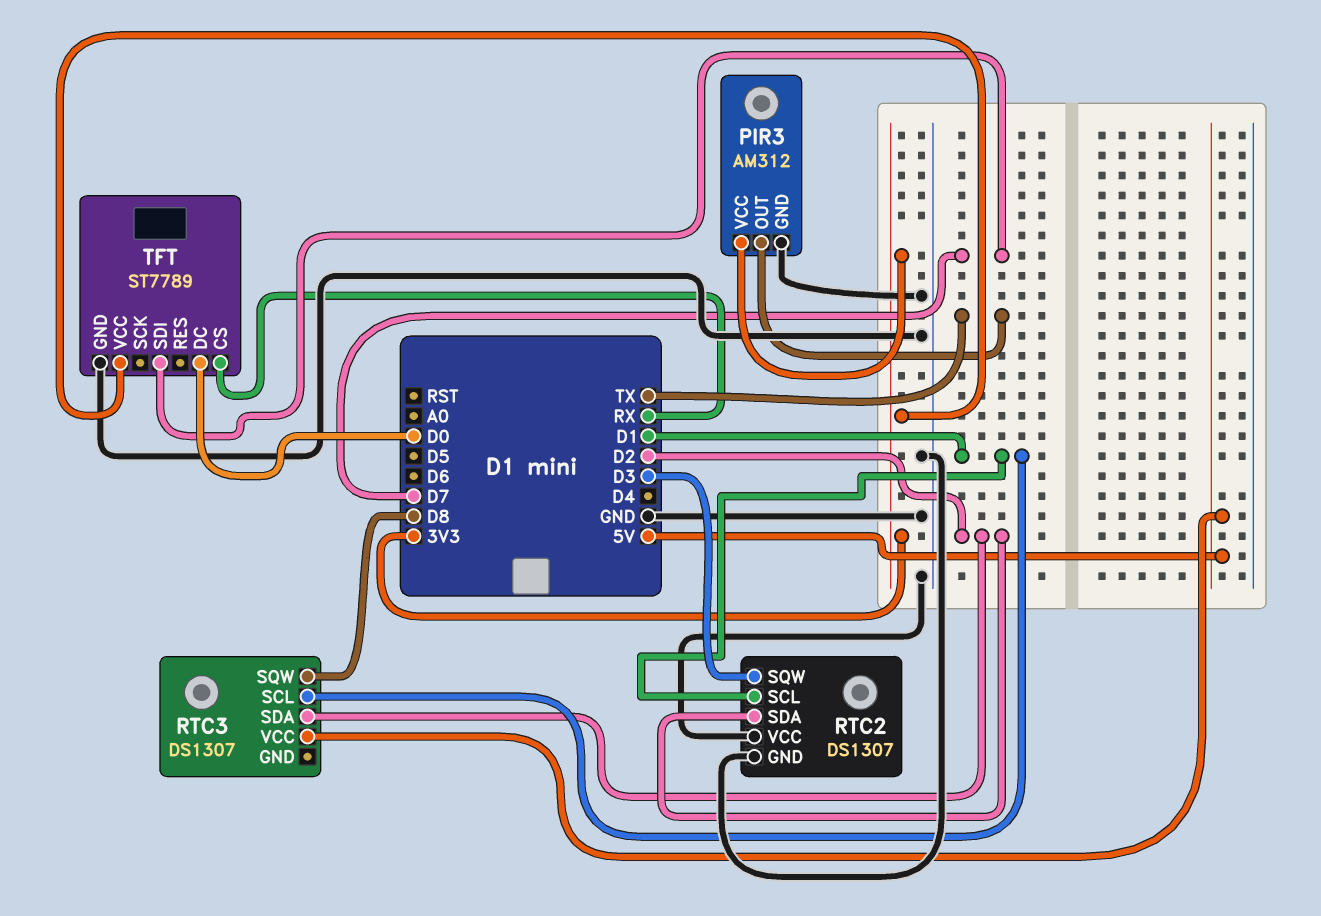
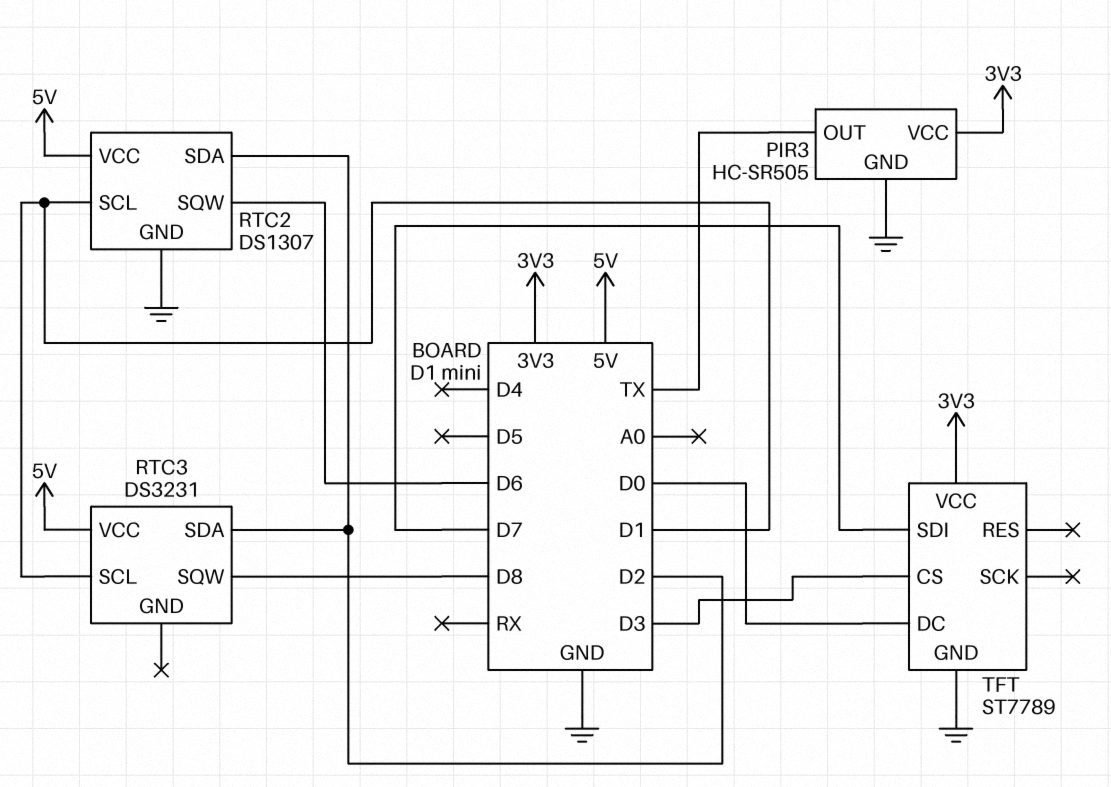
PIR3: AM312 -> HC-SR505
RTC2 pin SQW: D3 -> D6
RTC2 pin VCC: GND -> 5V
RTC3: DS1307 -> DS3231
TFT pin CS: RX -> D3

